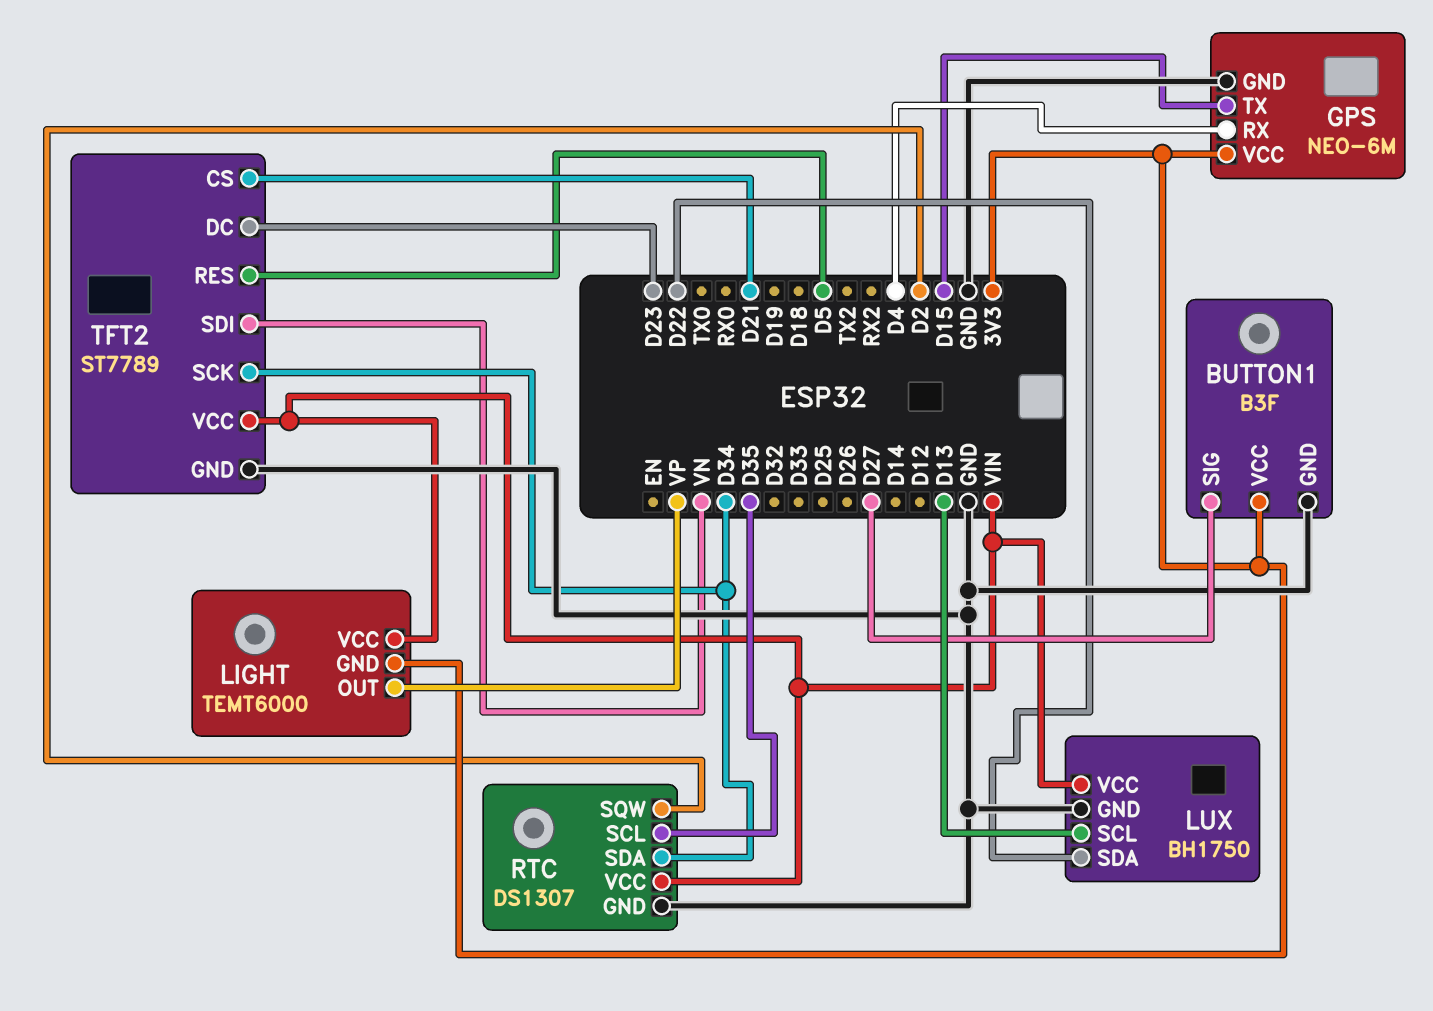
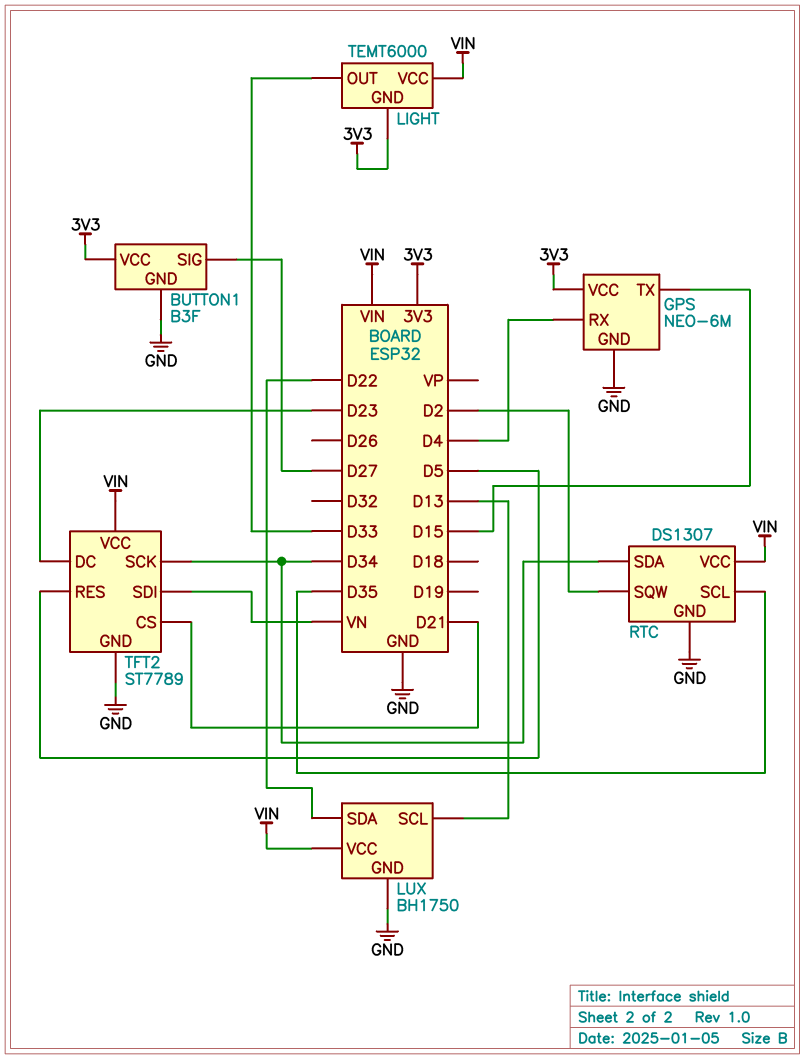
LIGHT pin OUT: VP -> D33

